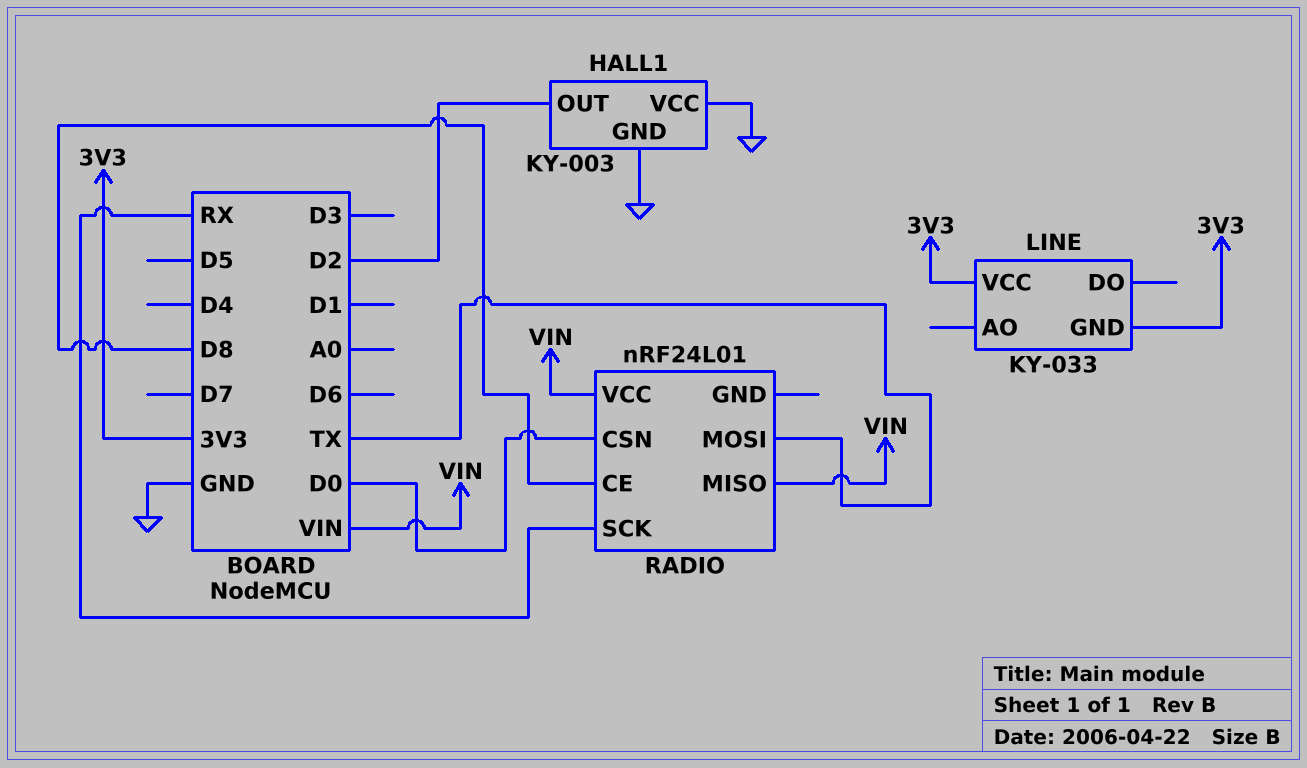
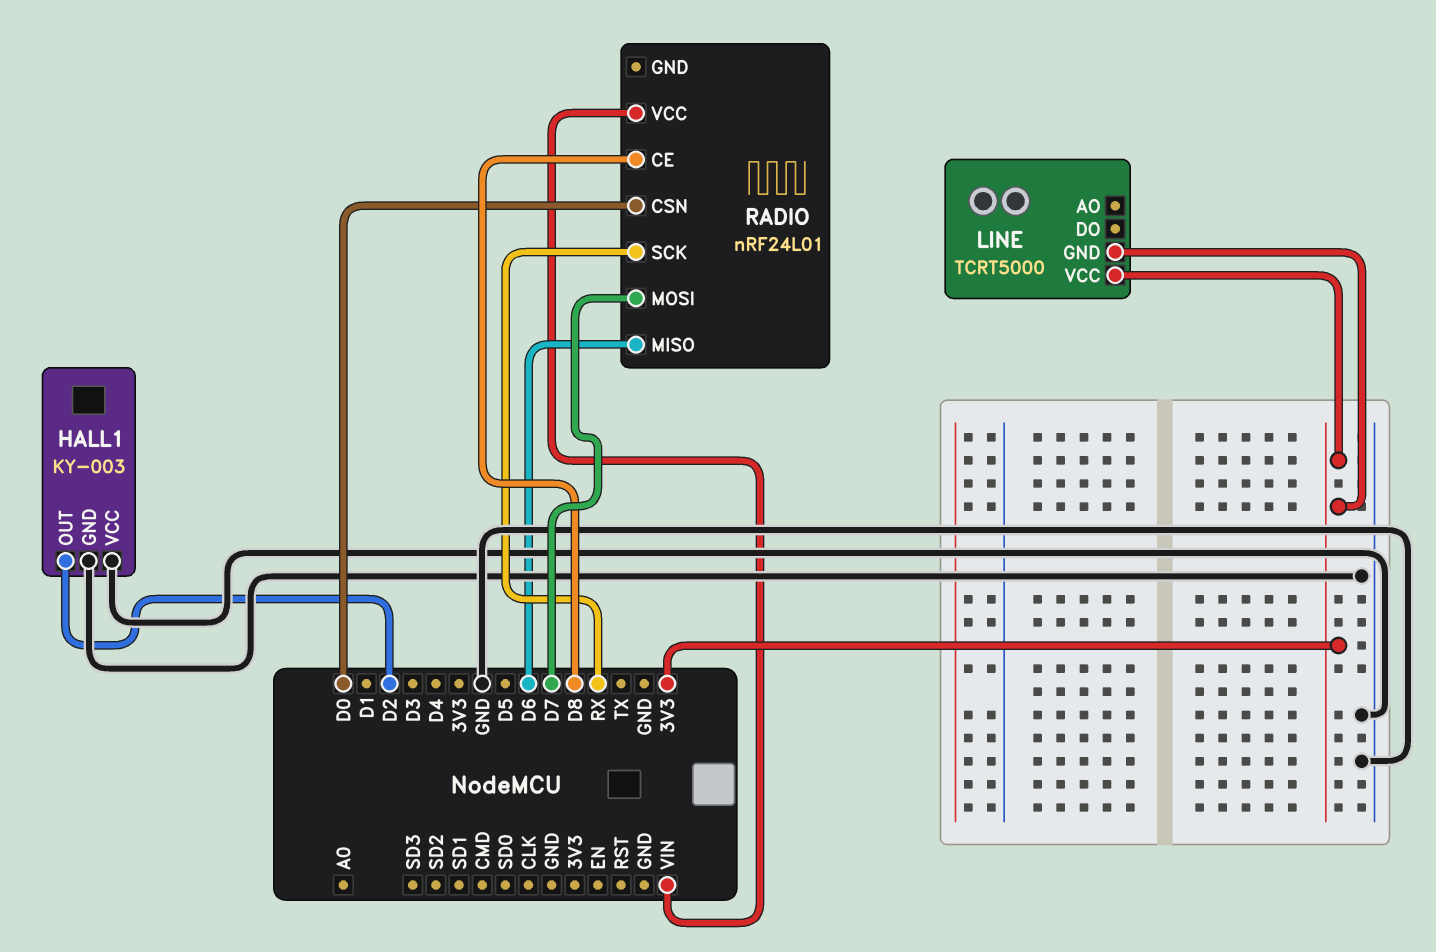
LINE: KY-033 -> TCRT5000
RADIO pin MISO: VIN -> D6
RADIO pin MOSI: TX -> D7

